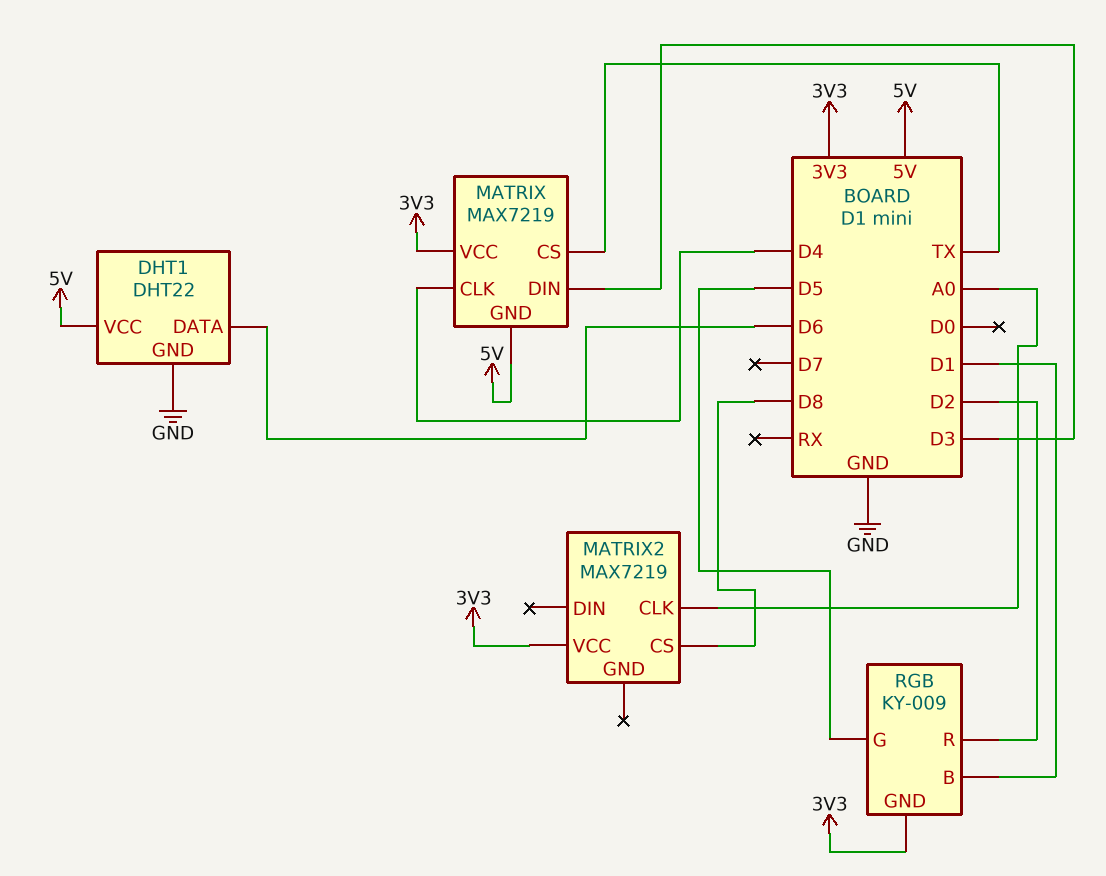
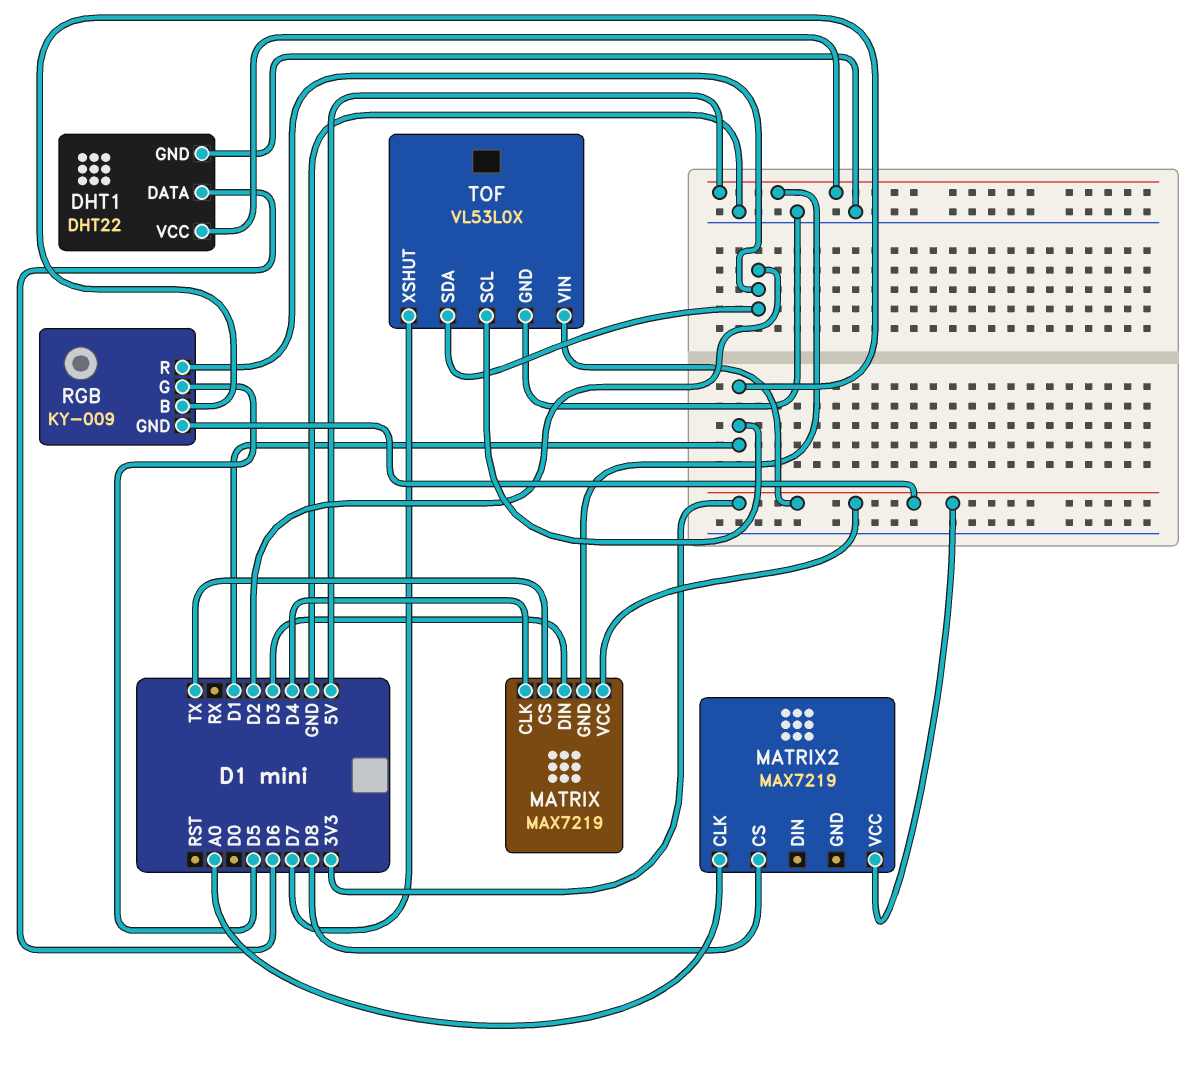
TOF: none -> VL53L0X
TOF pin GND: none -> GND
TOF pin SCL: none -> D1
TOF pin SDA: none -> D2
TOF pin VIN: none -> 3V3
TOF pin XSHUT: none -> D7

